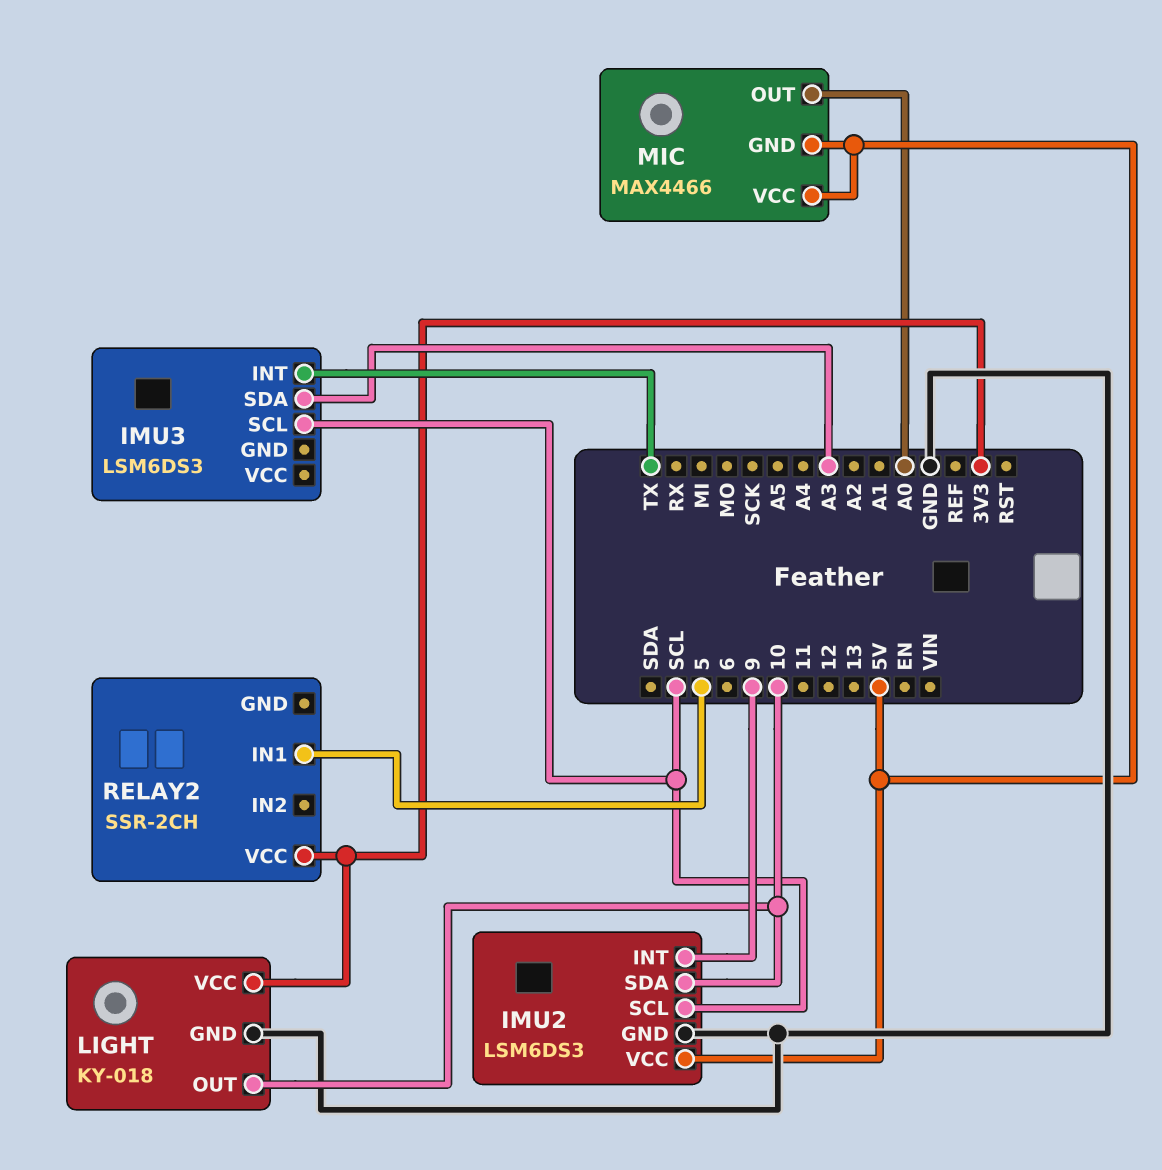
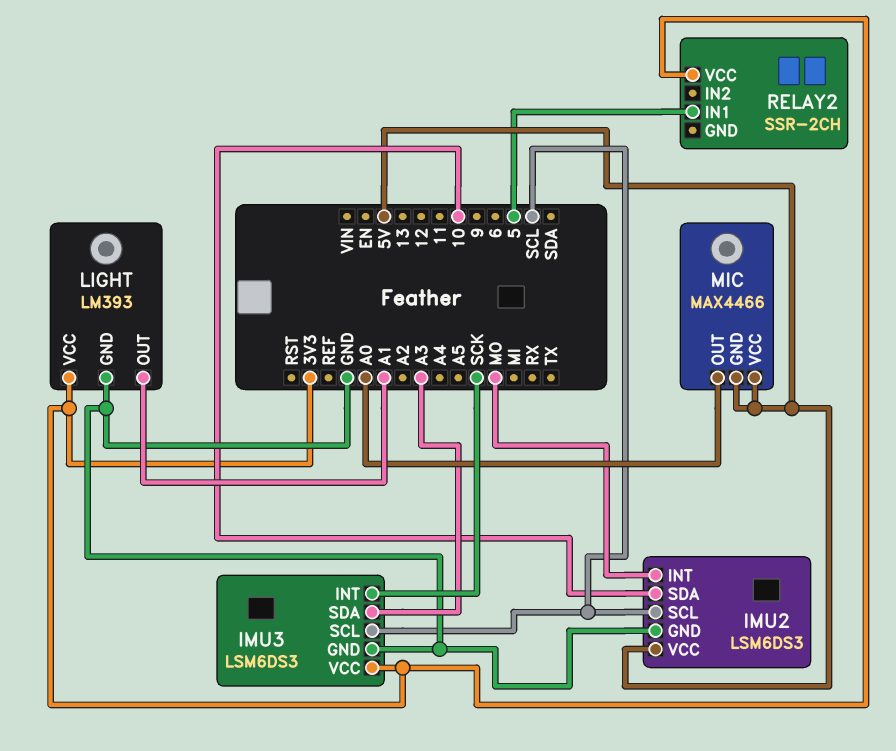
IMU2 pin INT: 9 -> MO
IMU3 pin GND: none -> GND
IMU3 pin INT: TX -> SCK
IMU3 pin VCC: none -> 3V3
LIGHT: KY-018 -> LM393
LIGHT pin OUT: 10 -> A1

